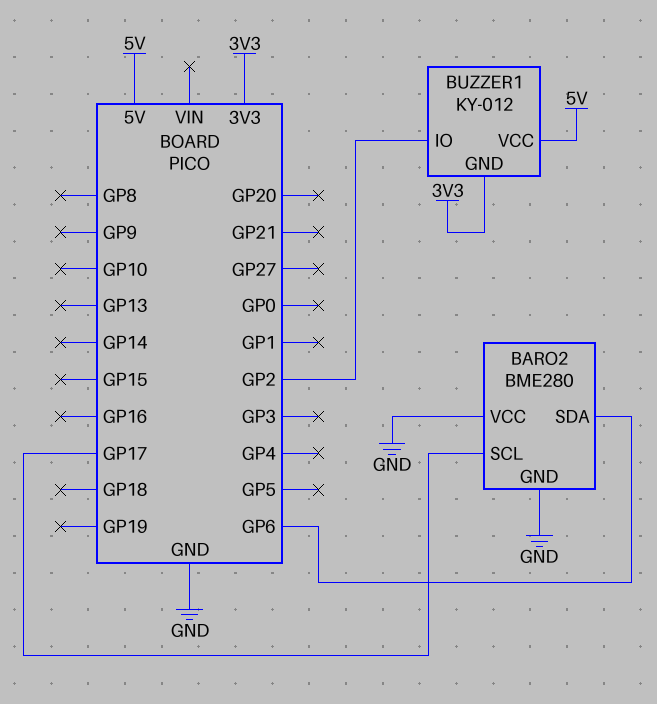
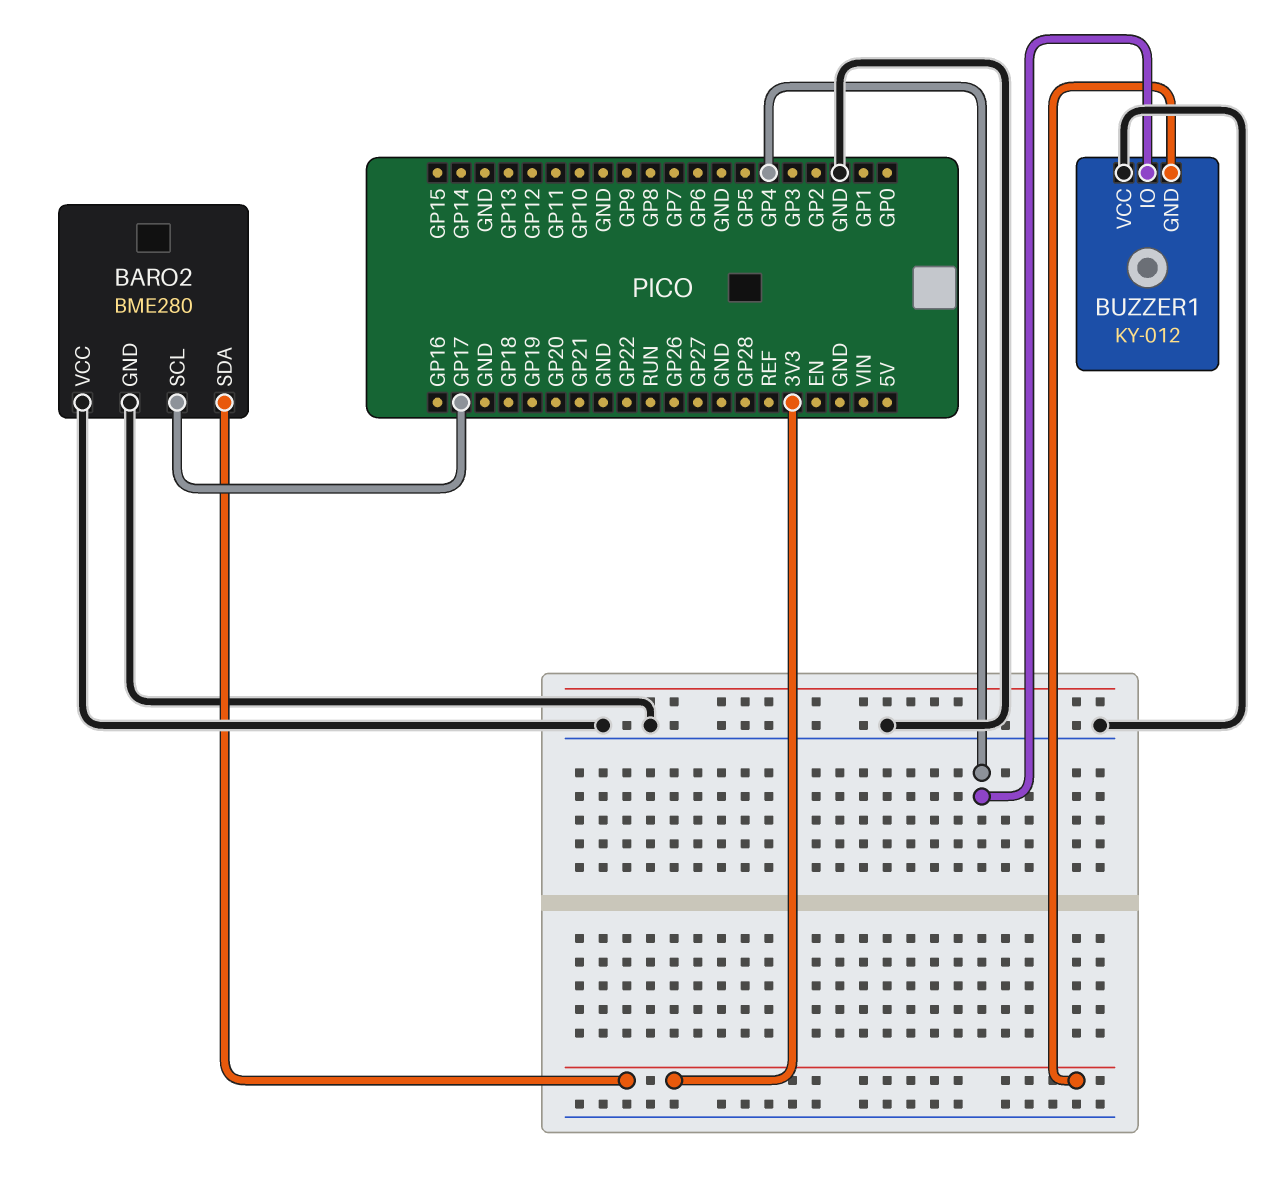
BARO2 pin SDA: GP6 -> 3V3
BUZZER1 pin IO: GP2 -> GP4
BUZZER1 pin VCC: 5V -> GND

